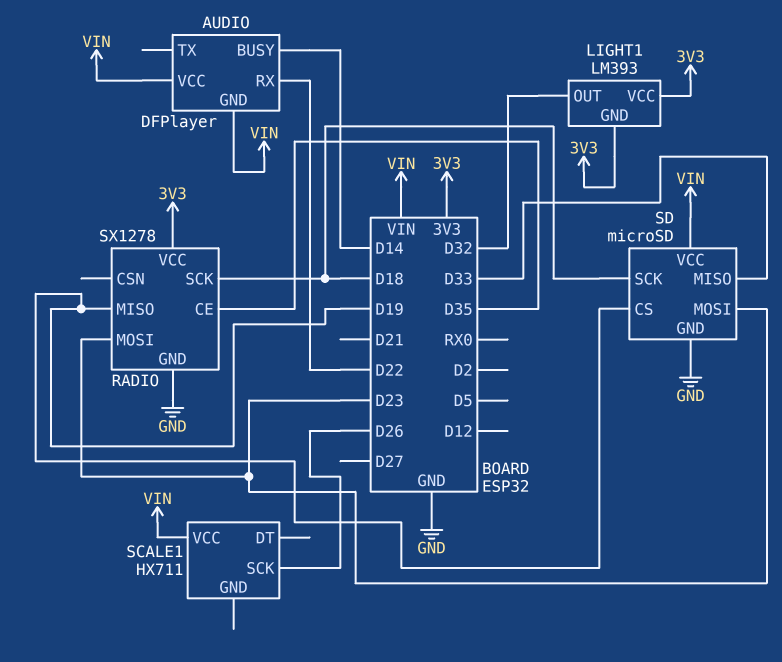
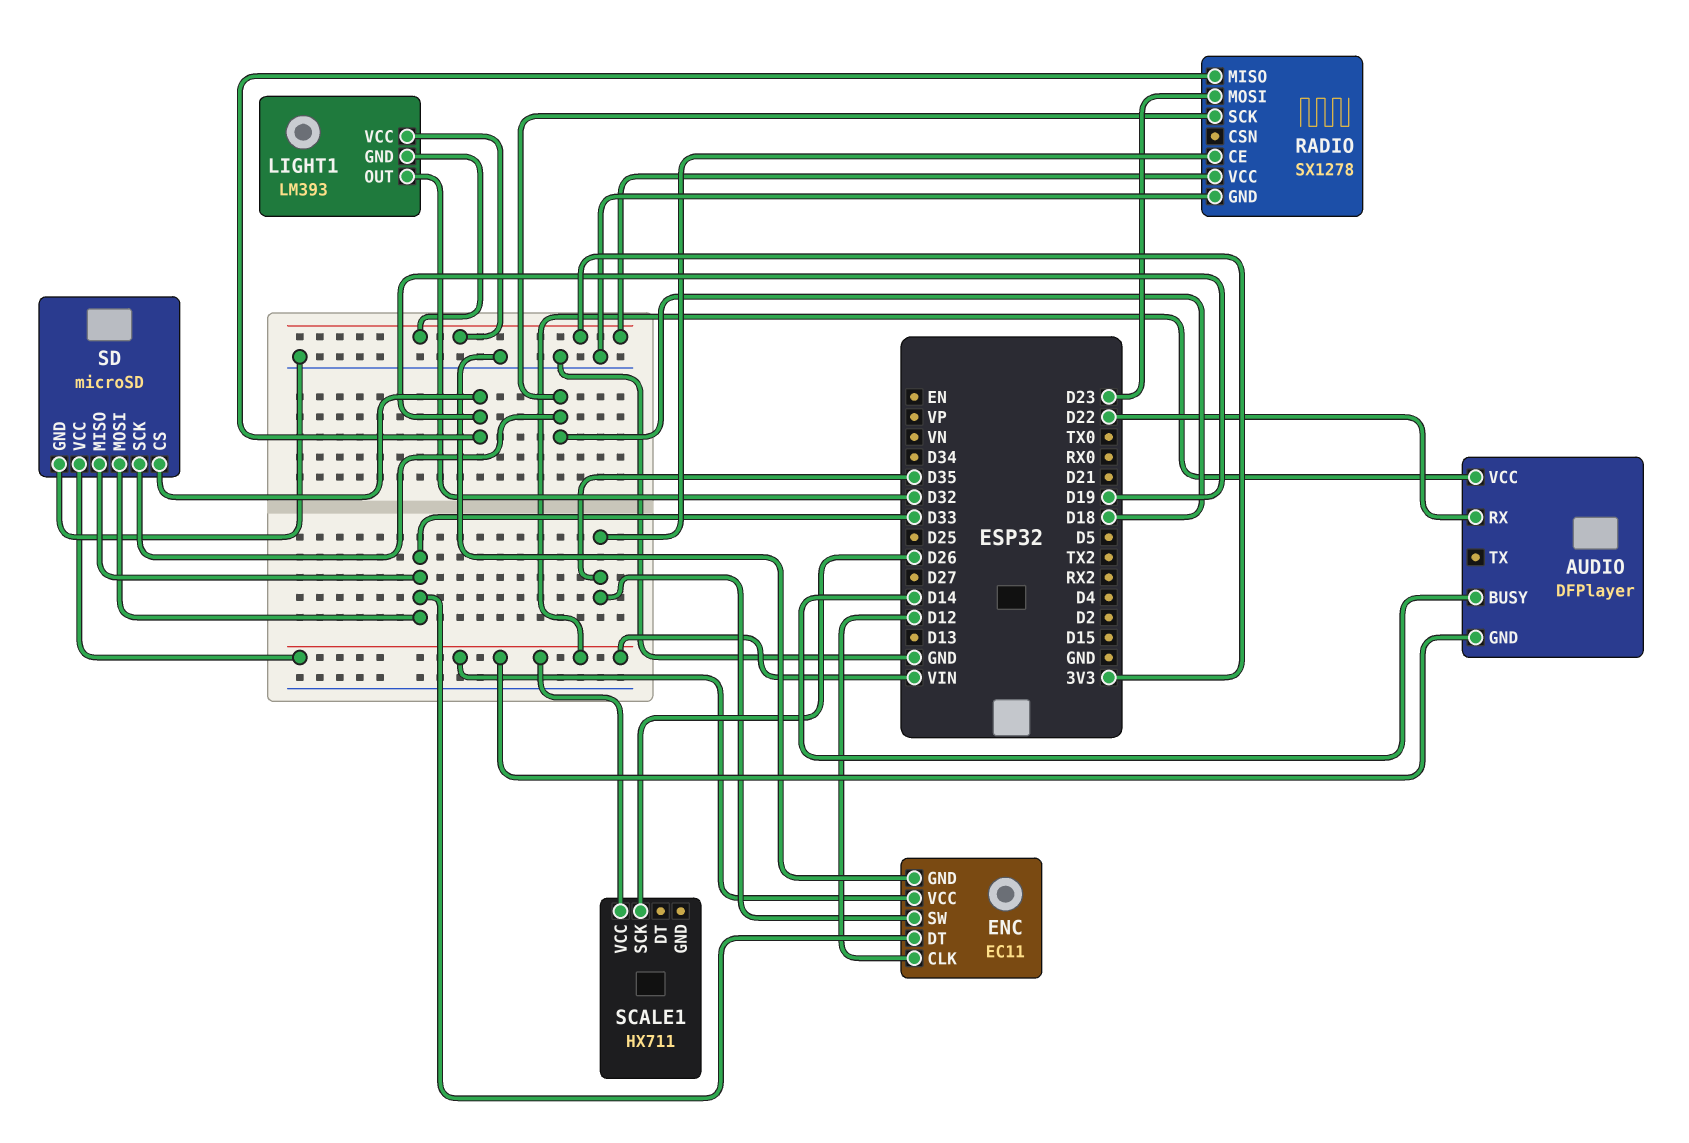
ENC: none -> EC11
ENC pin CLK: none -> D12
ENC pin DT: none -> D33
ENC pin GND: none -> GND
ENC pin SW: none -> D35
ENC pin VCC: none -> VIN
SD pin MOSI: D23 -> D33

